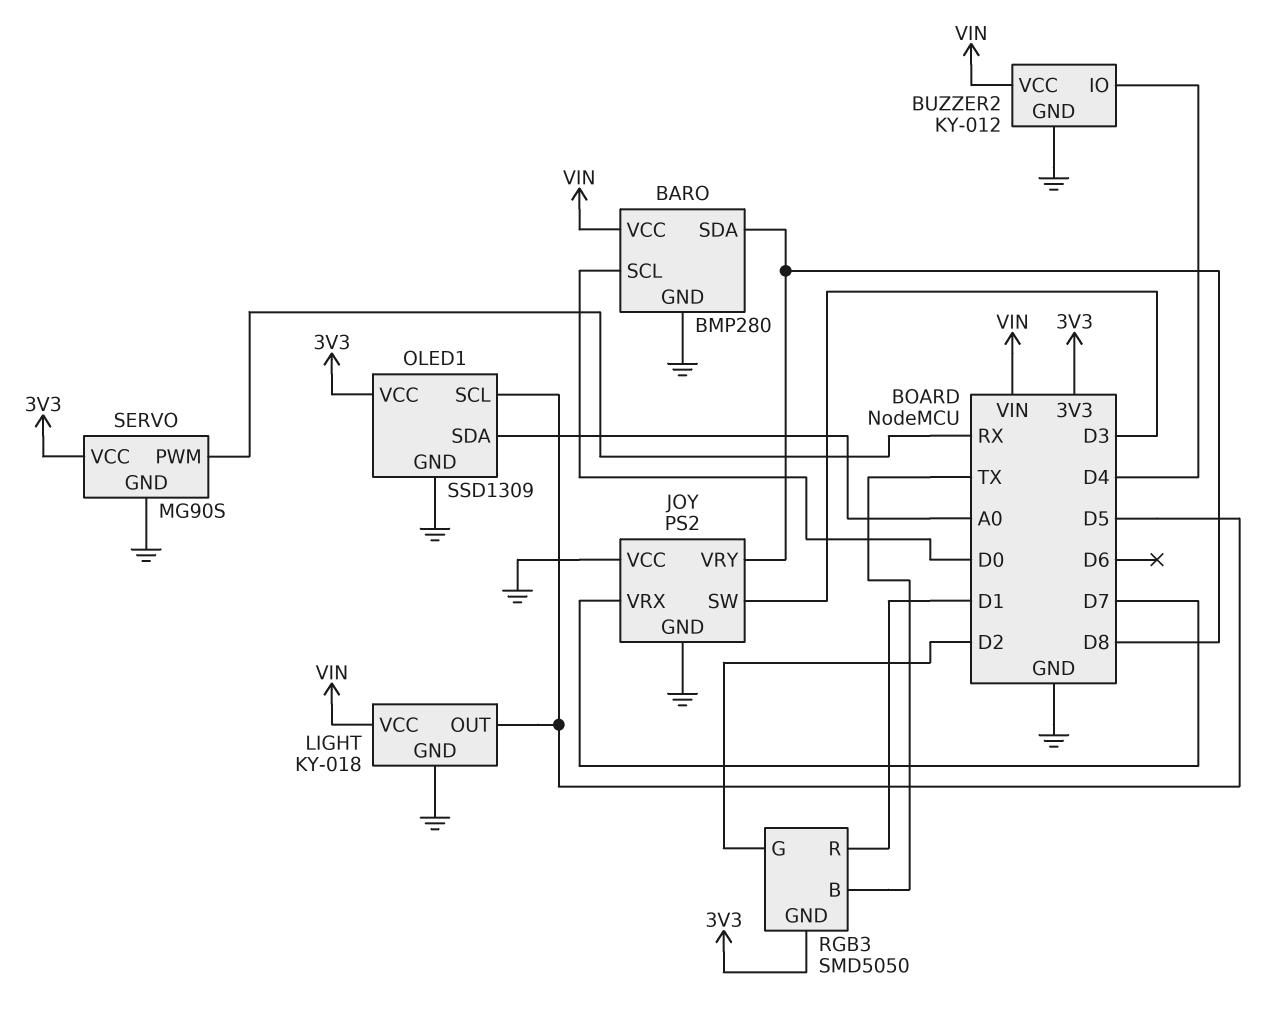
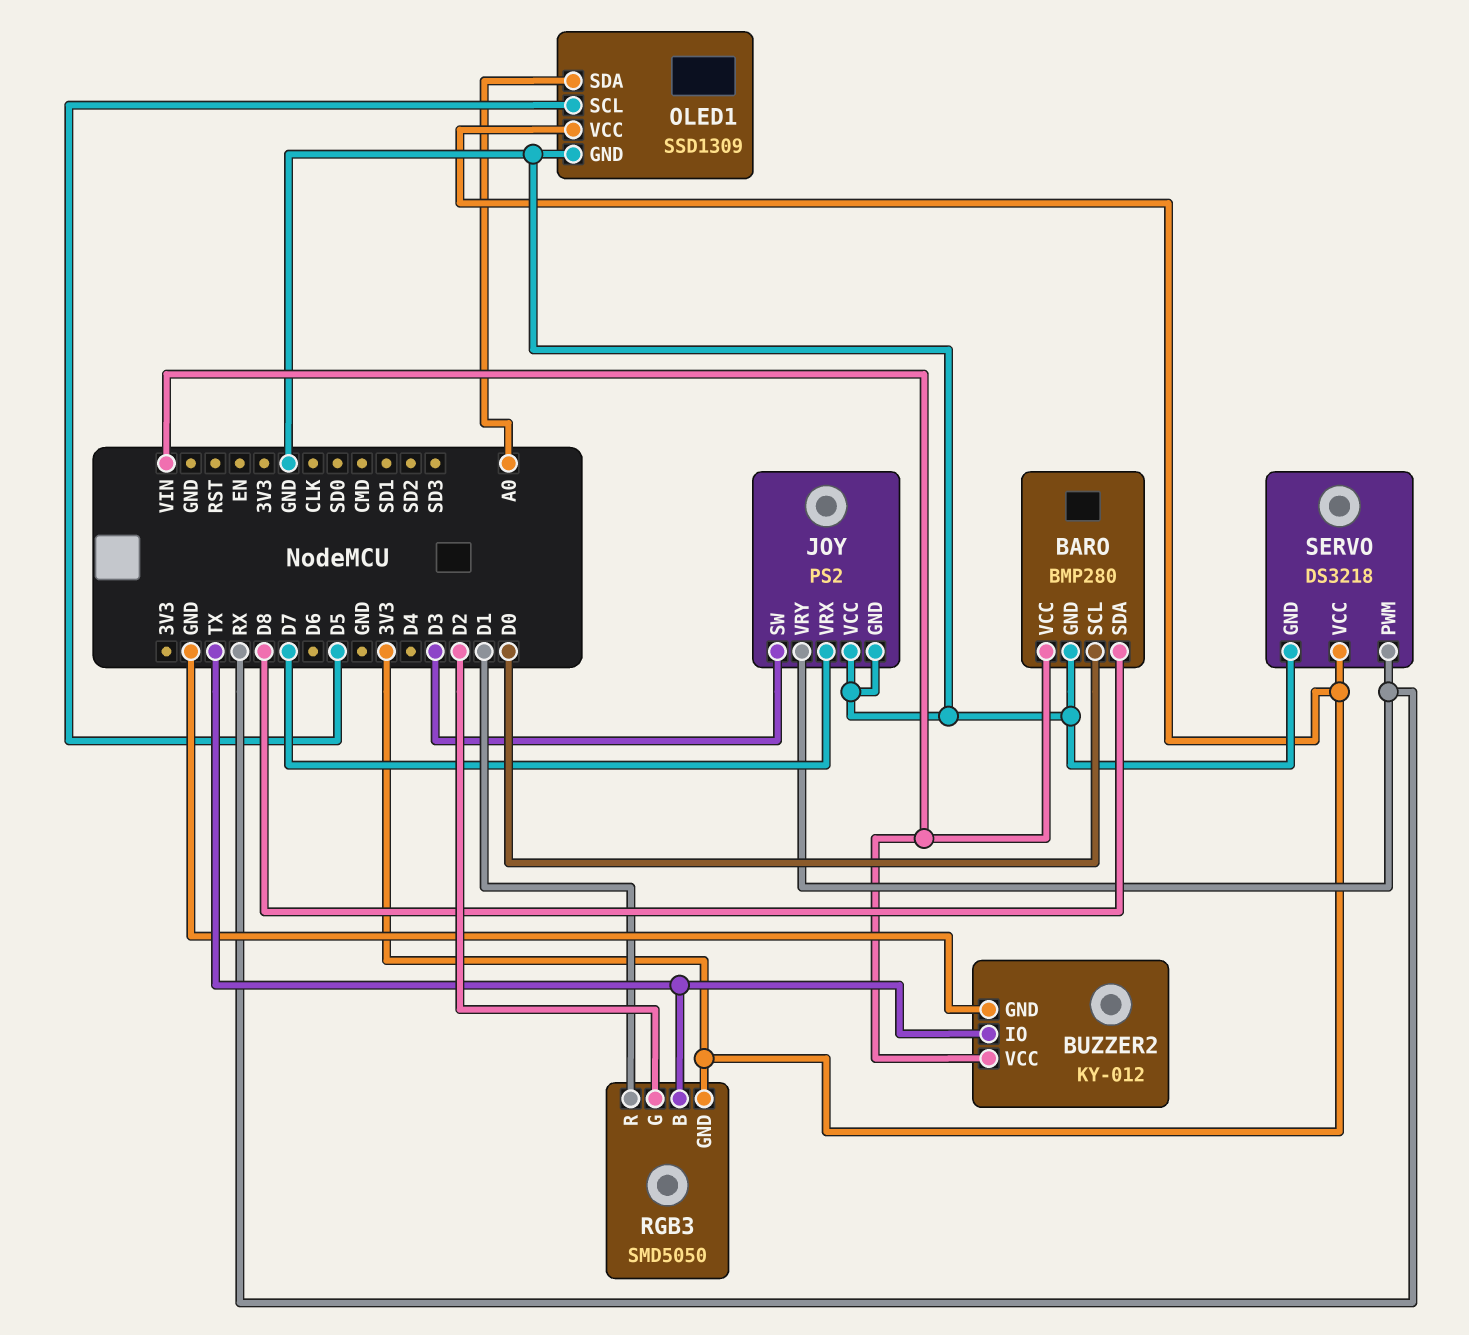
BUZZER2 pin IO: D4 -> TX
JOY pin VRY: D8 -> RX
LIGHT: KY-018 -> none
LIGHT pin GND: GND -> none
LIGHT pin OUT: D5 -> none
LIGHT pin VCC: VIN -> none
SERVO: MG90S -> DS3218

